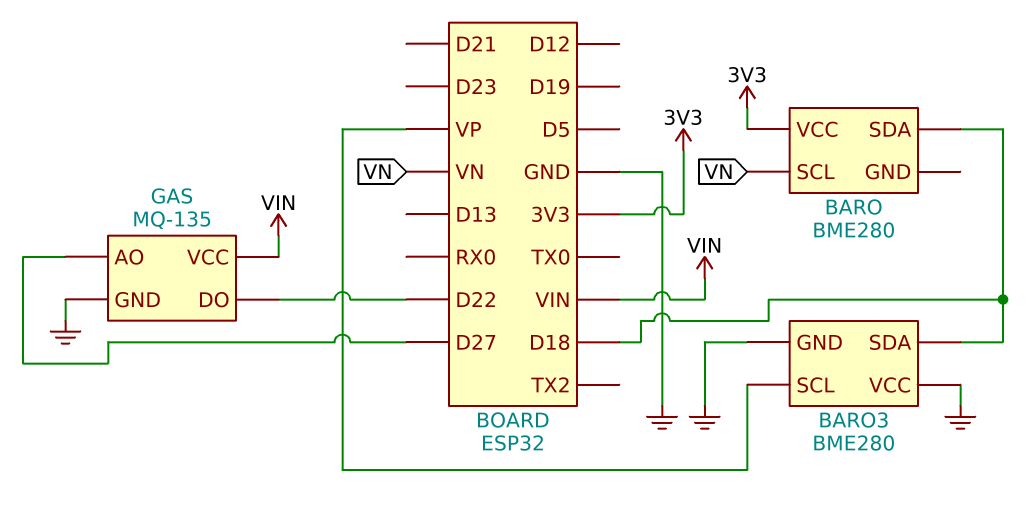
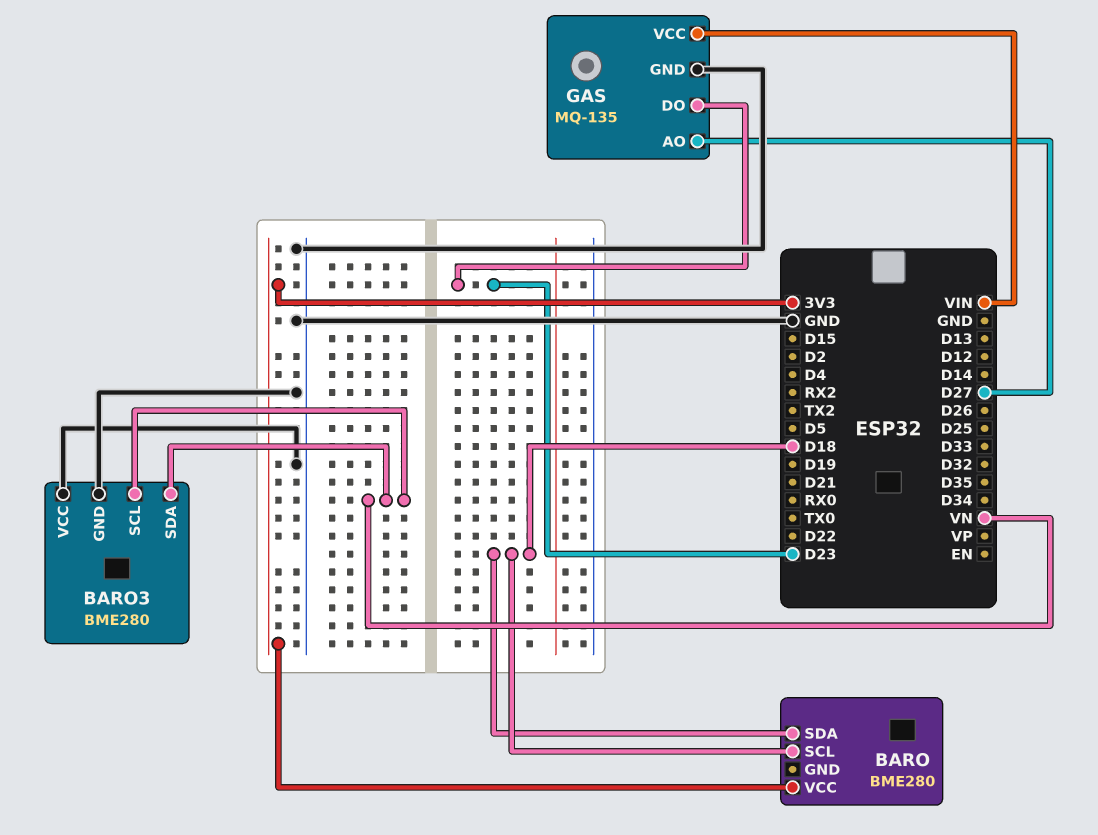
BARO pin SCL: VN -> D18
BARO3 pin SCL: VP -> VN
BARO3 pin SDA: D18 -> VN
GAS pin DO: D22 -> D23

